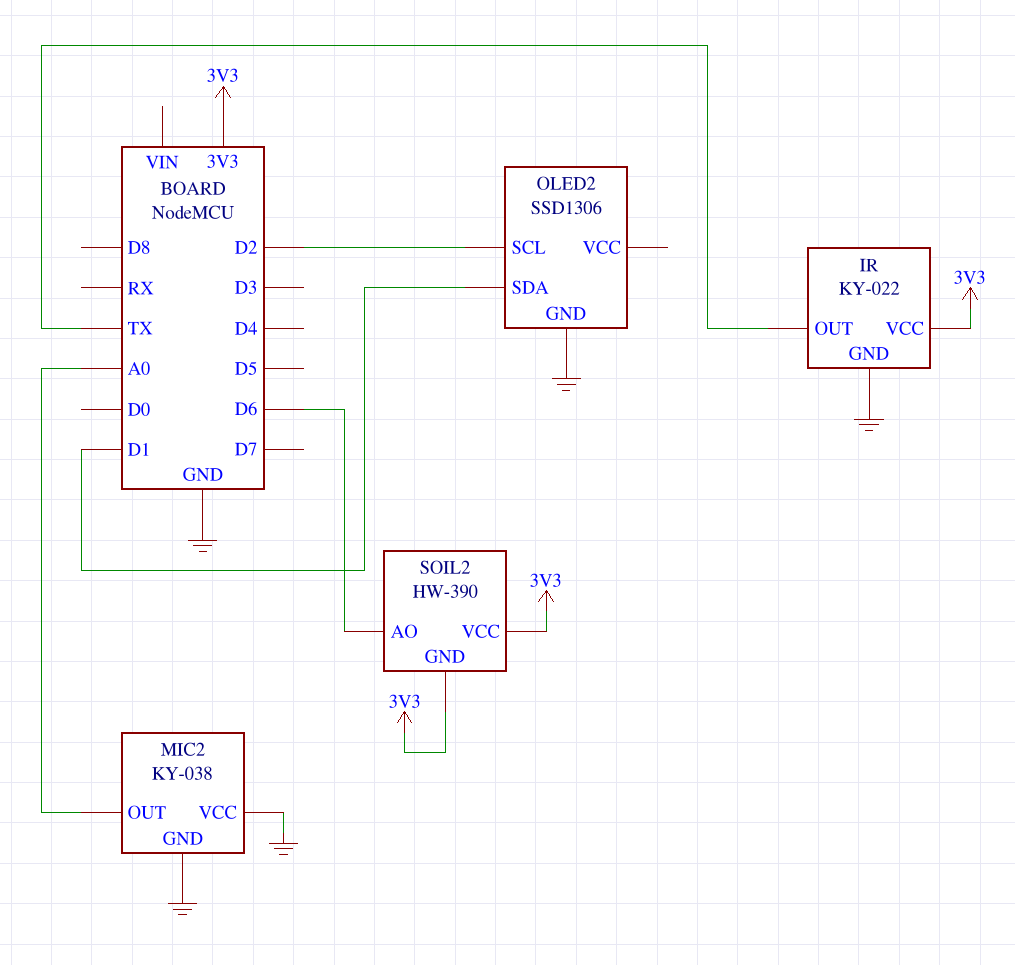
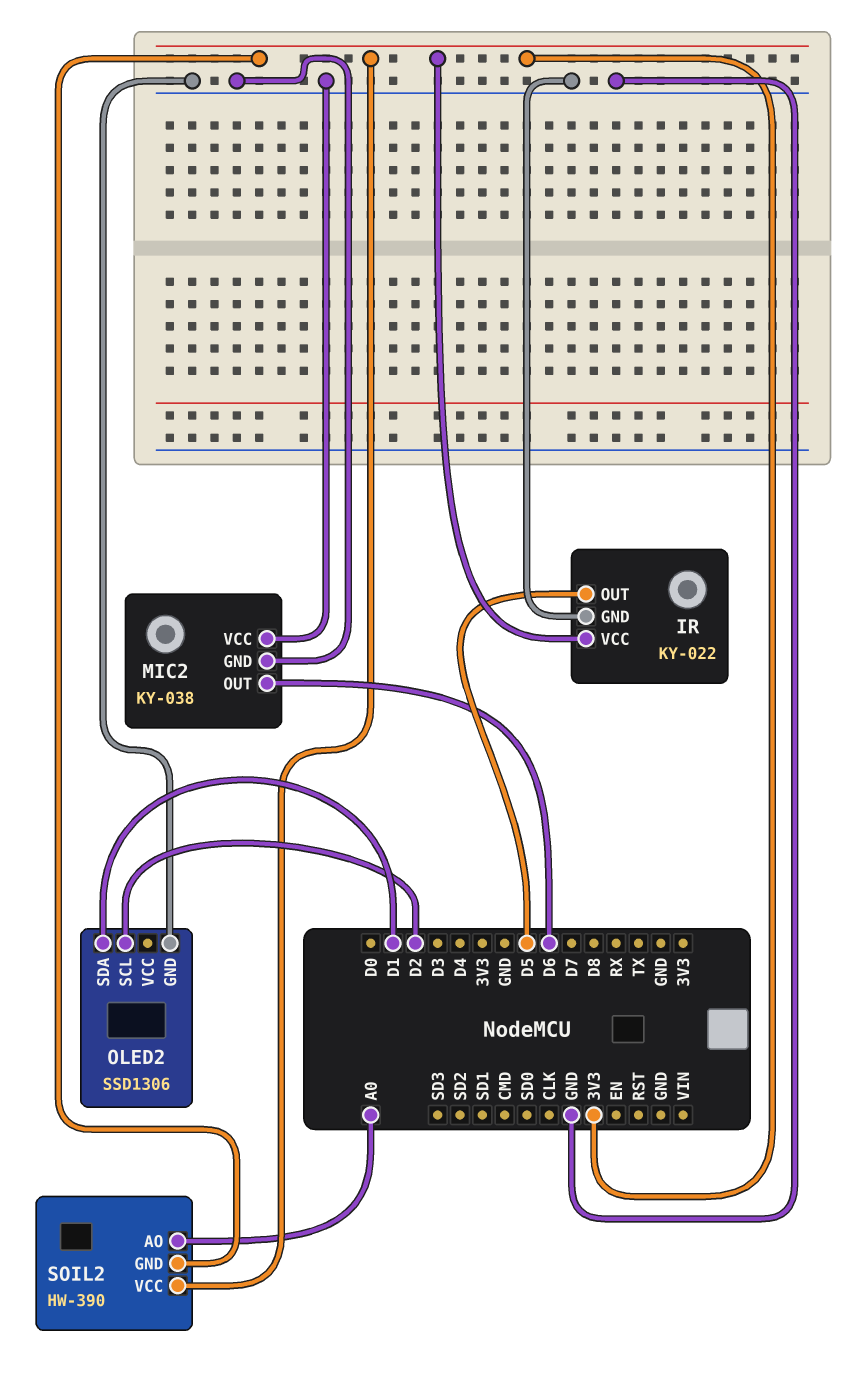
IR pin OUT: TX -> D5
MIC2 pin OUT: A0 -> D6
SOIL2 pin AO: D6 -> A0

